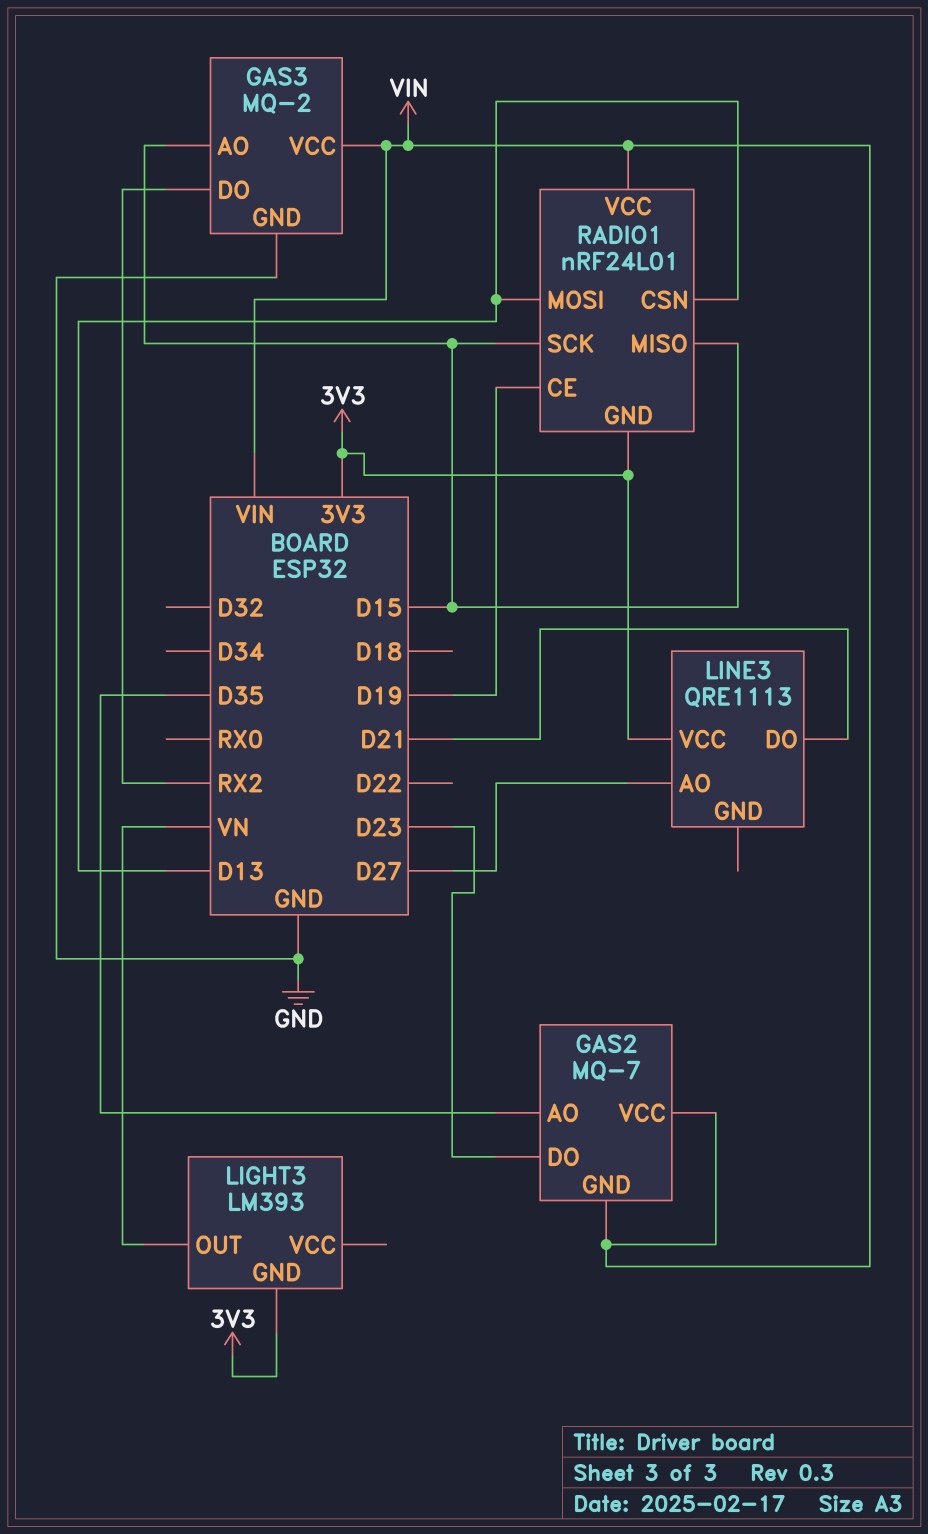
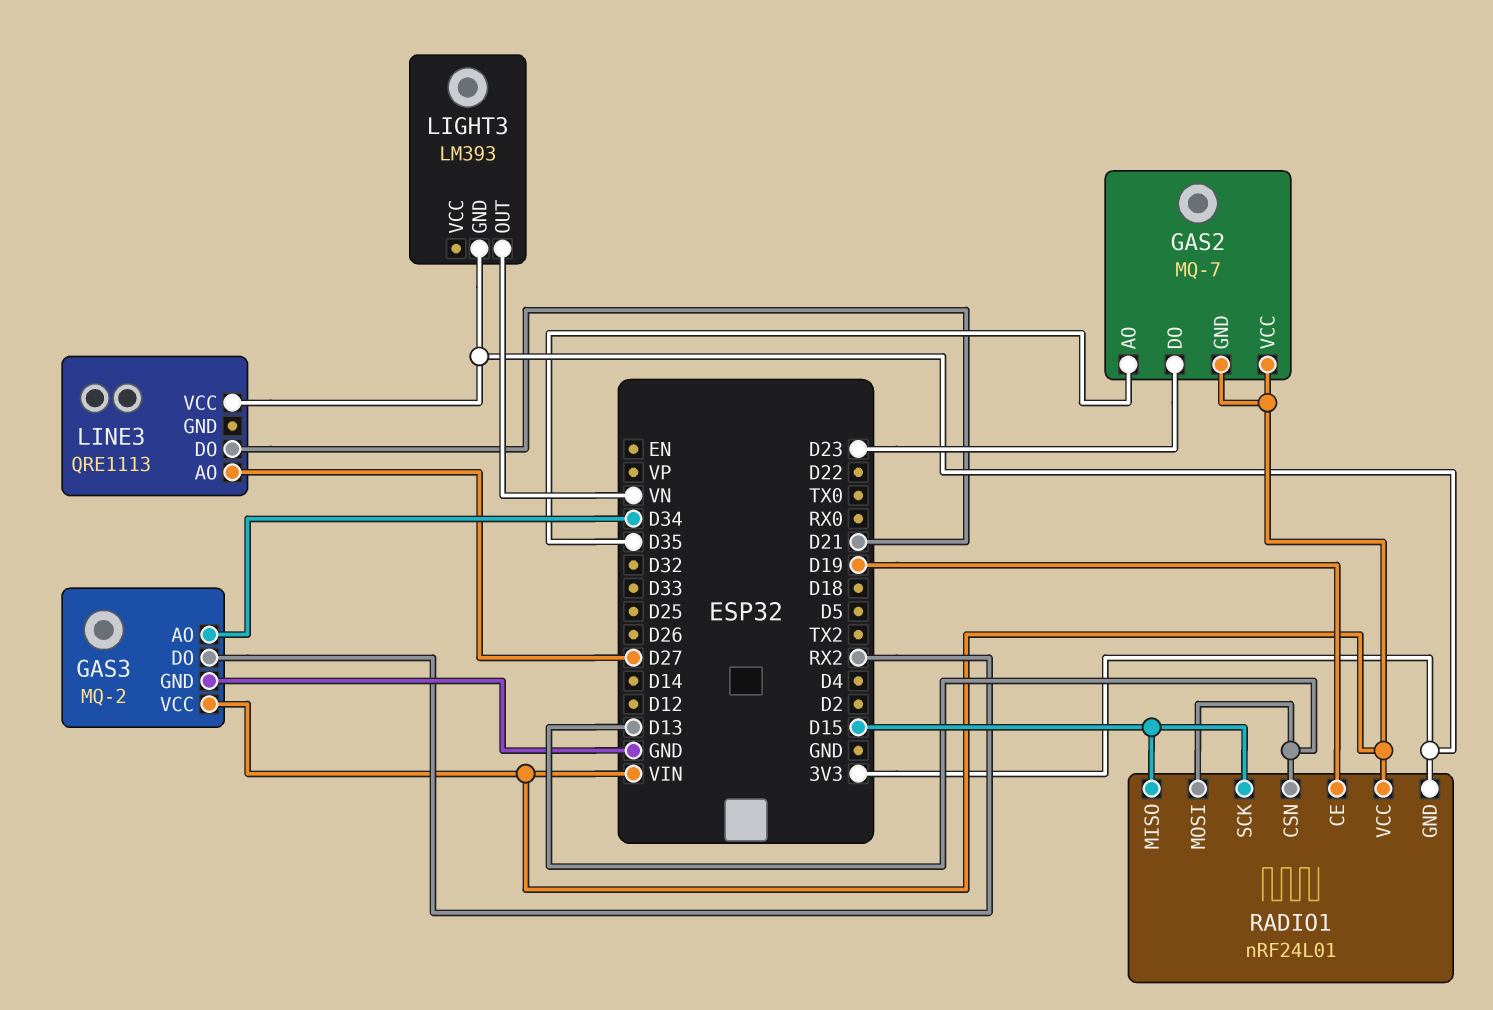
GAS3 pin AO: D15 -> D34

